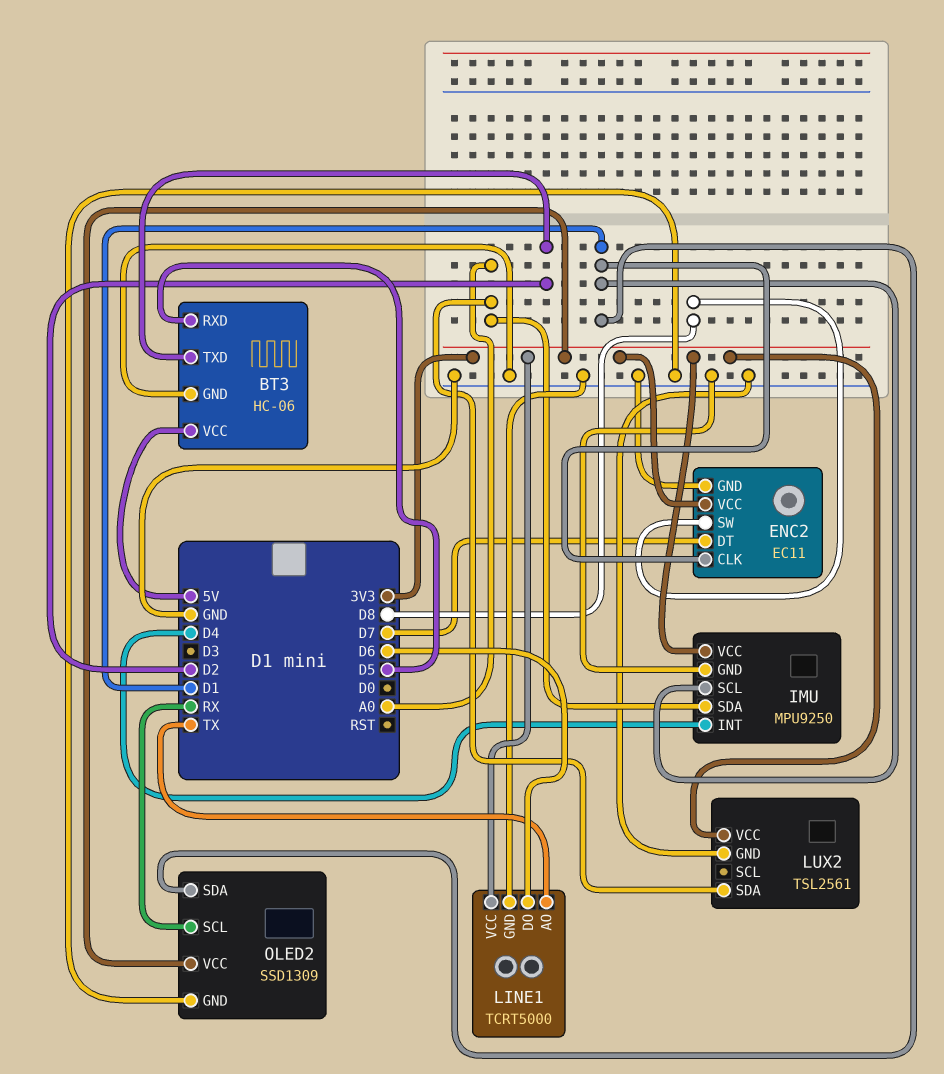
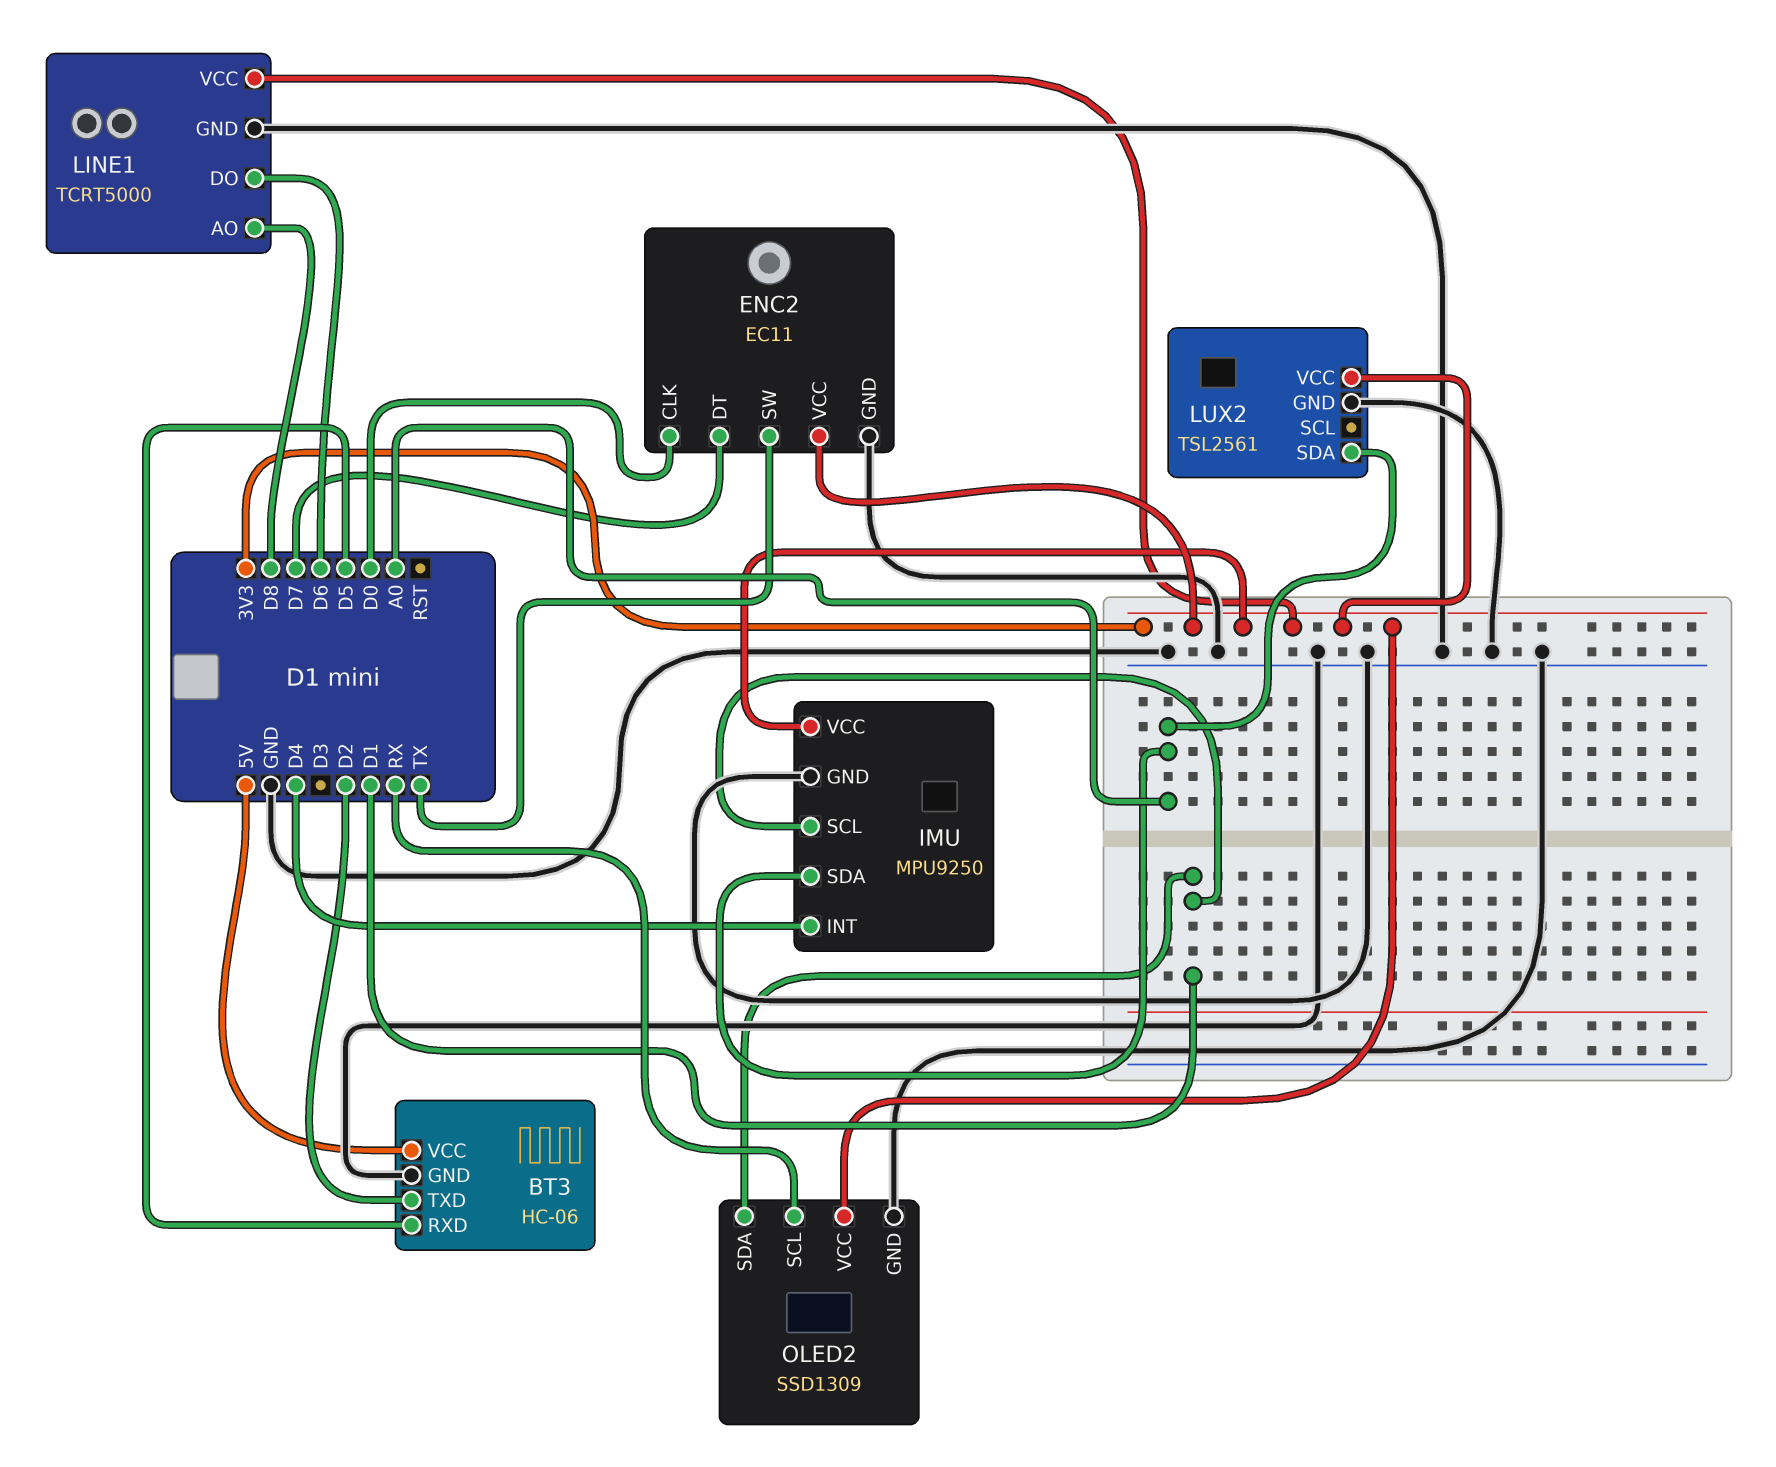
ENC2 pin CLK: D1 -> D0
ENC2 pin SW: D8 -> TX
LINE1 pin AO: TX -> D8

